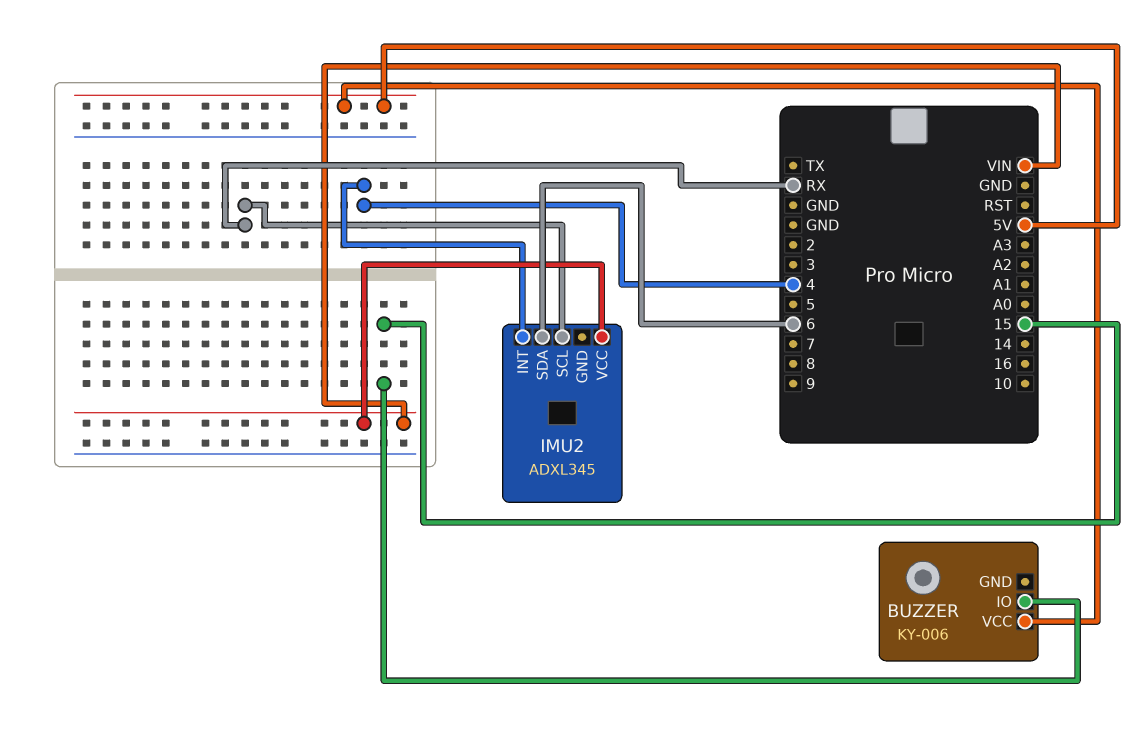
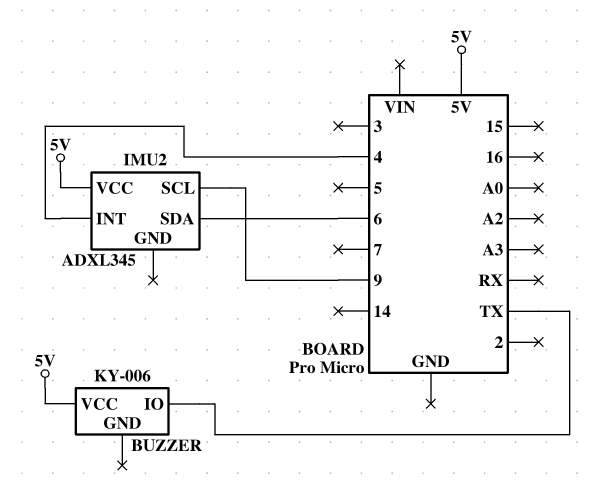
BUZZER pin IO: 15 -> TX
IMU2 pin SCL: RX -> 9
IMU2 pin VCC: VIN -> 5V

